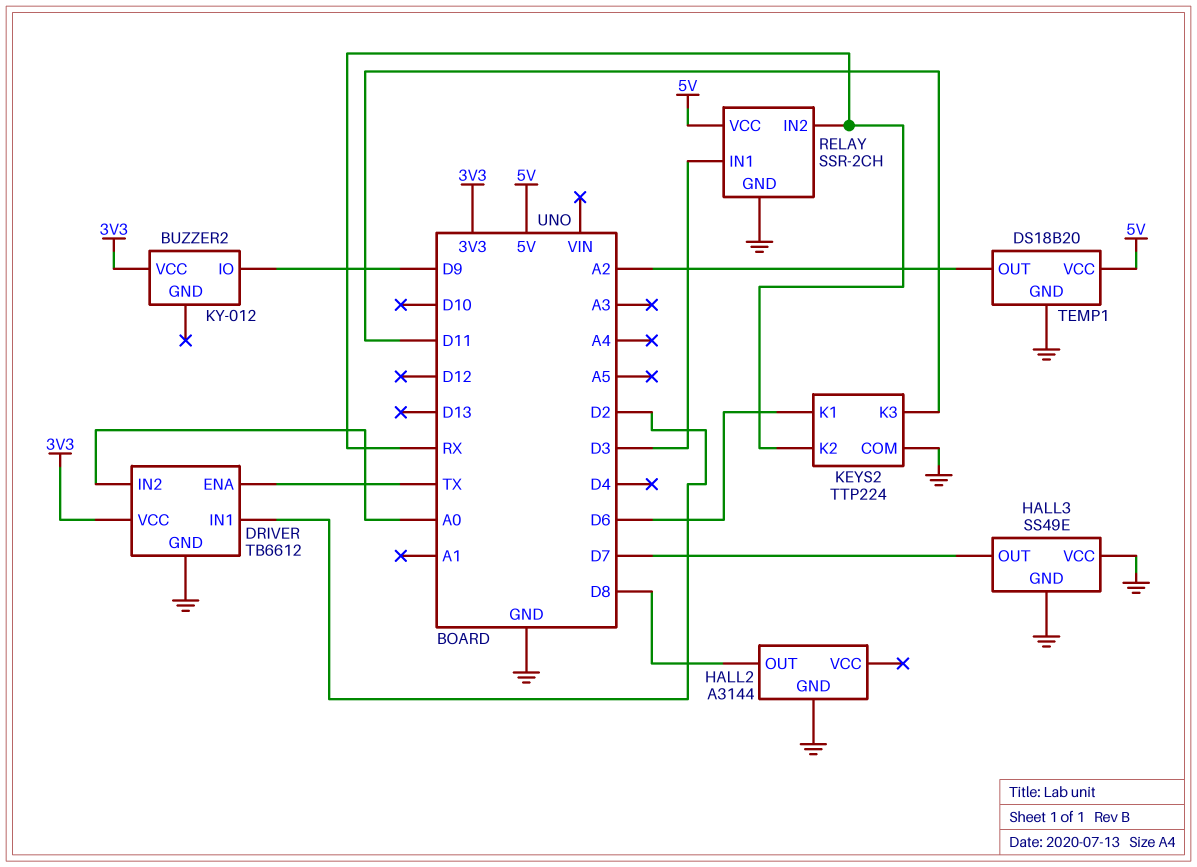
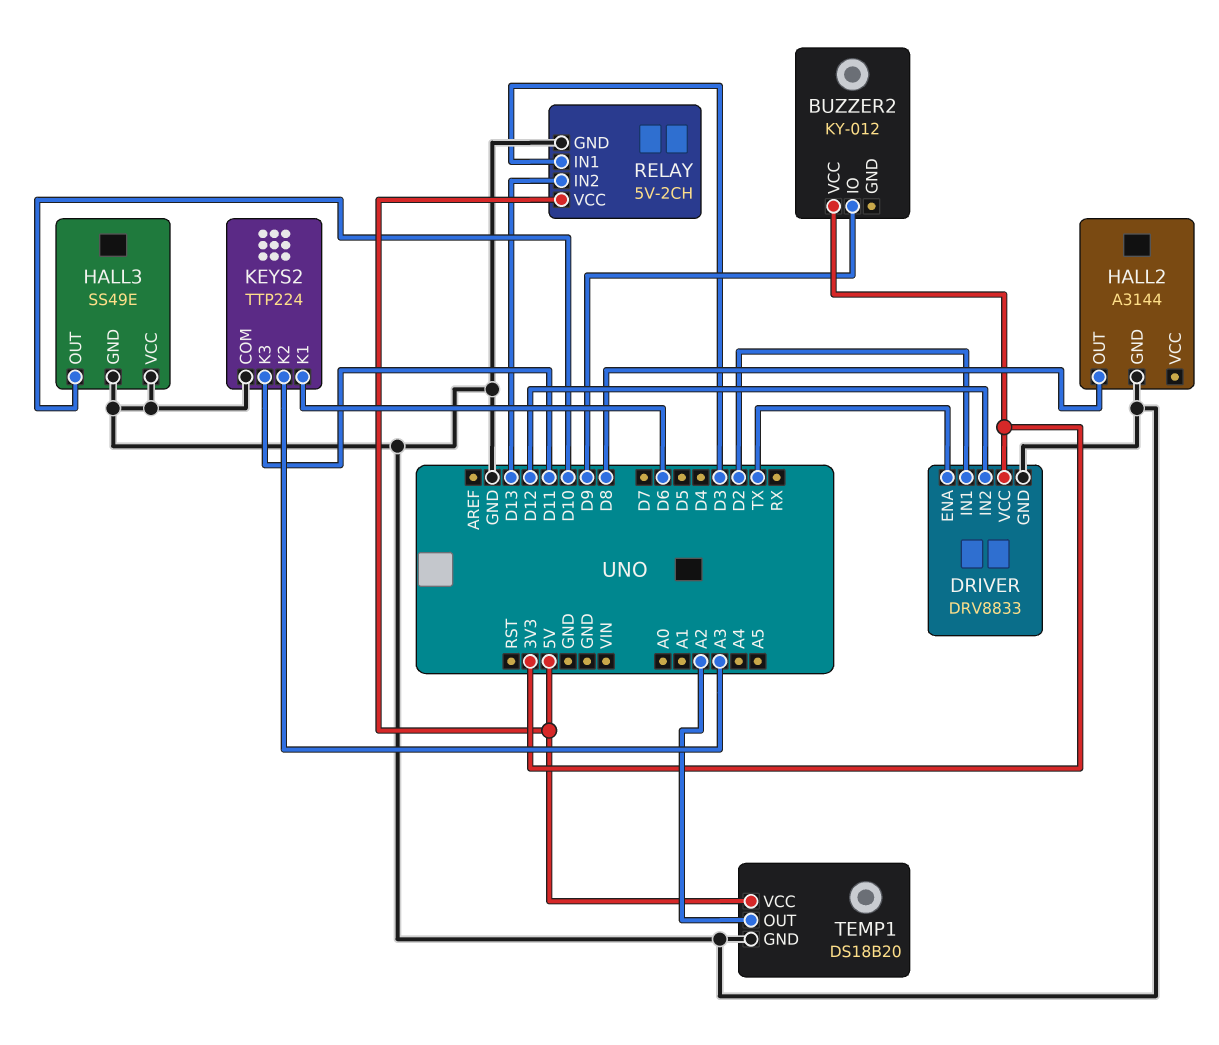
DRIVER: TB6612 -> DRV8833
DRIVER pin IN2: A0 -> D12
HALL3 pin OUT: D7 -> D10
KEYS2 pin K2: RX -> A3
RELAY: SSR-2CH -> 5V-2CH
RELAY pin IN2: RX -> D13

